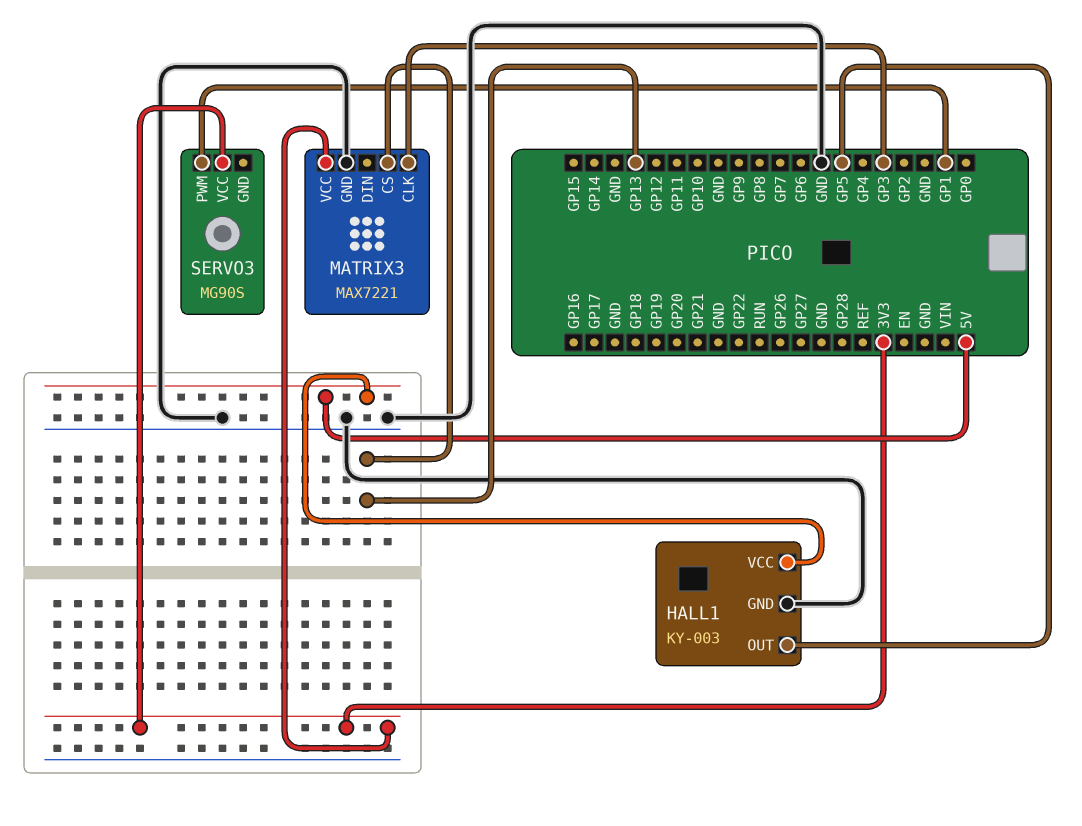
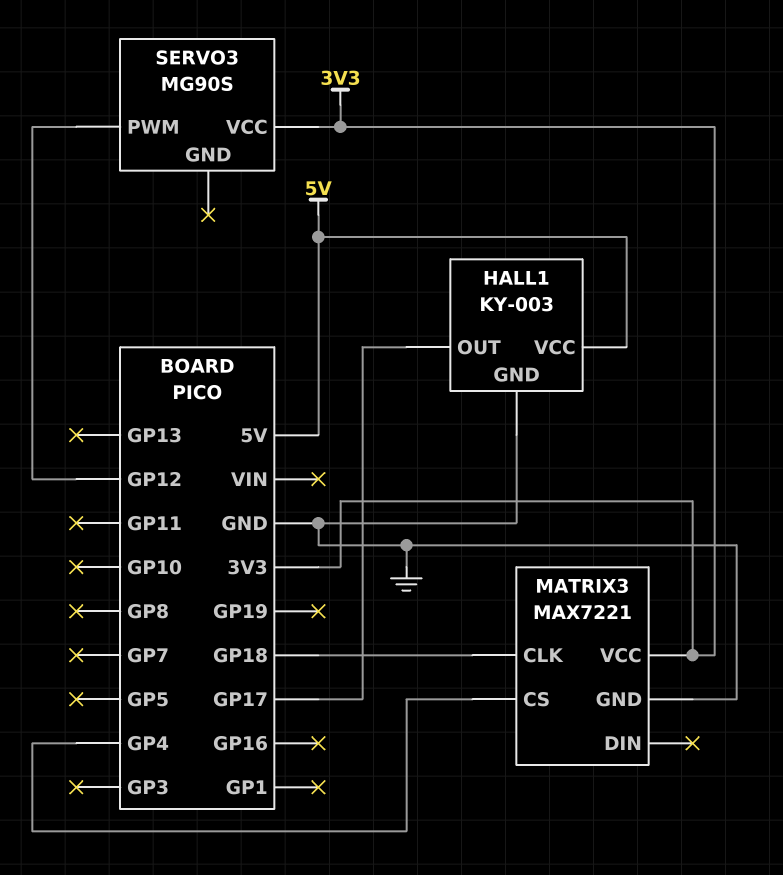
HALL1 pin OUT: GP5 -> GP17
MATRIX3 pin CLK: GP3 -> GP18
MATRIX3 pin CS: GP13 -> GP4
SERVO3 pin PWM: GP1 -> GP12

